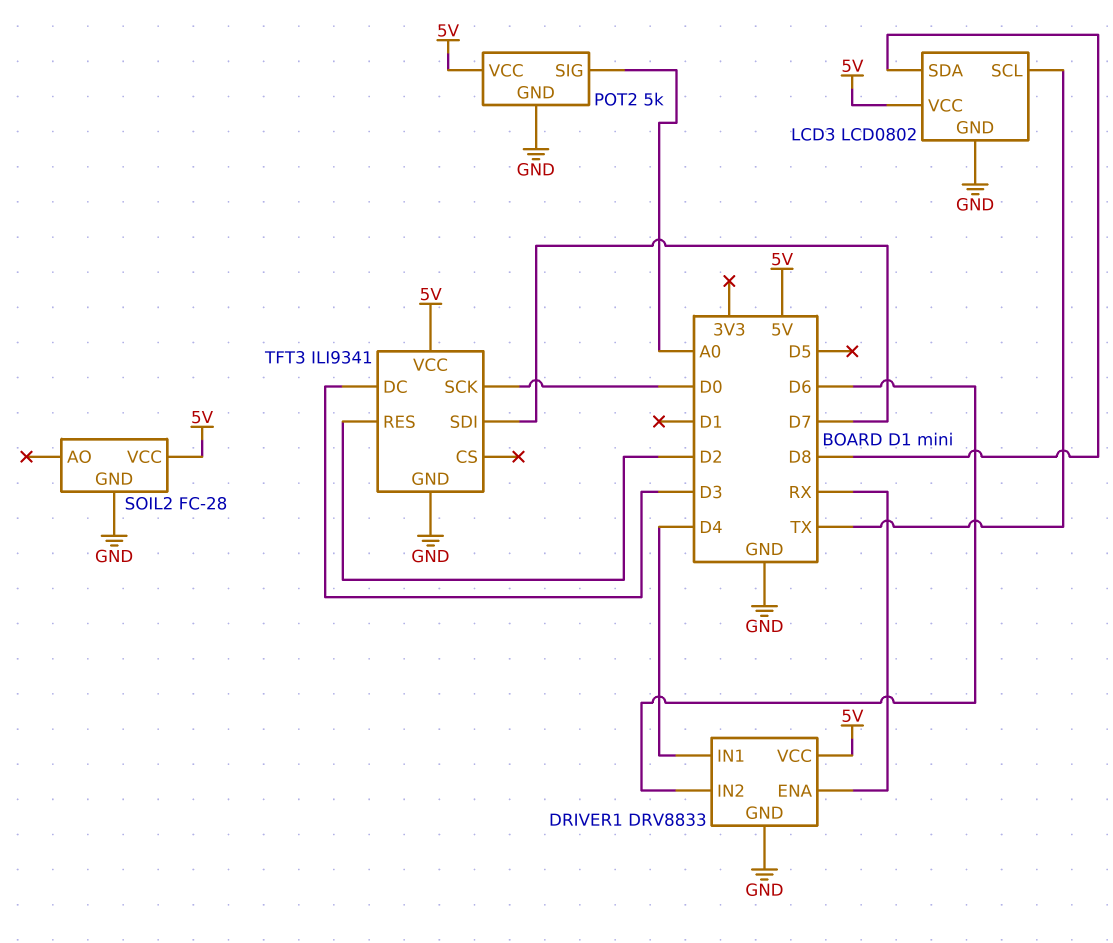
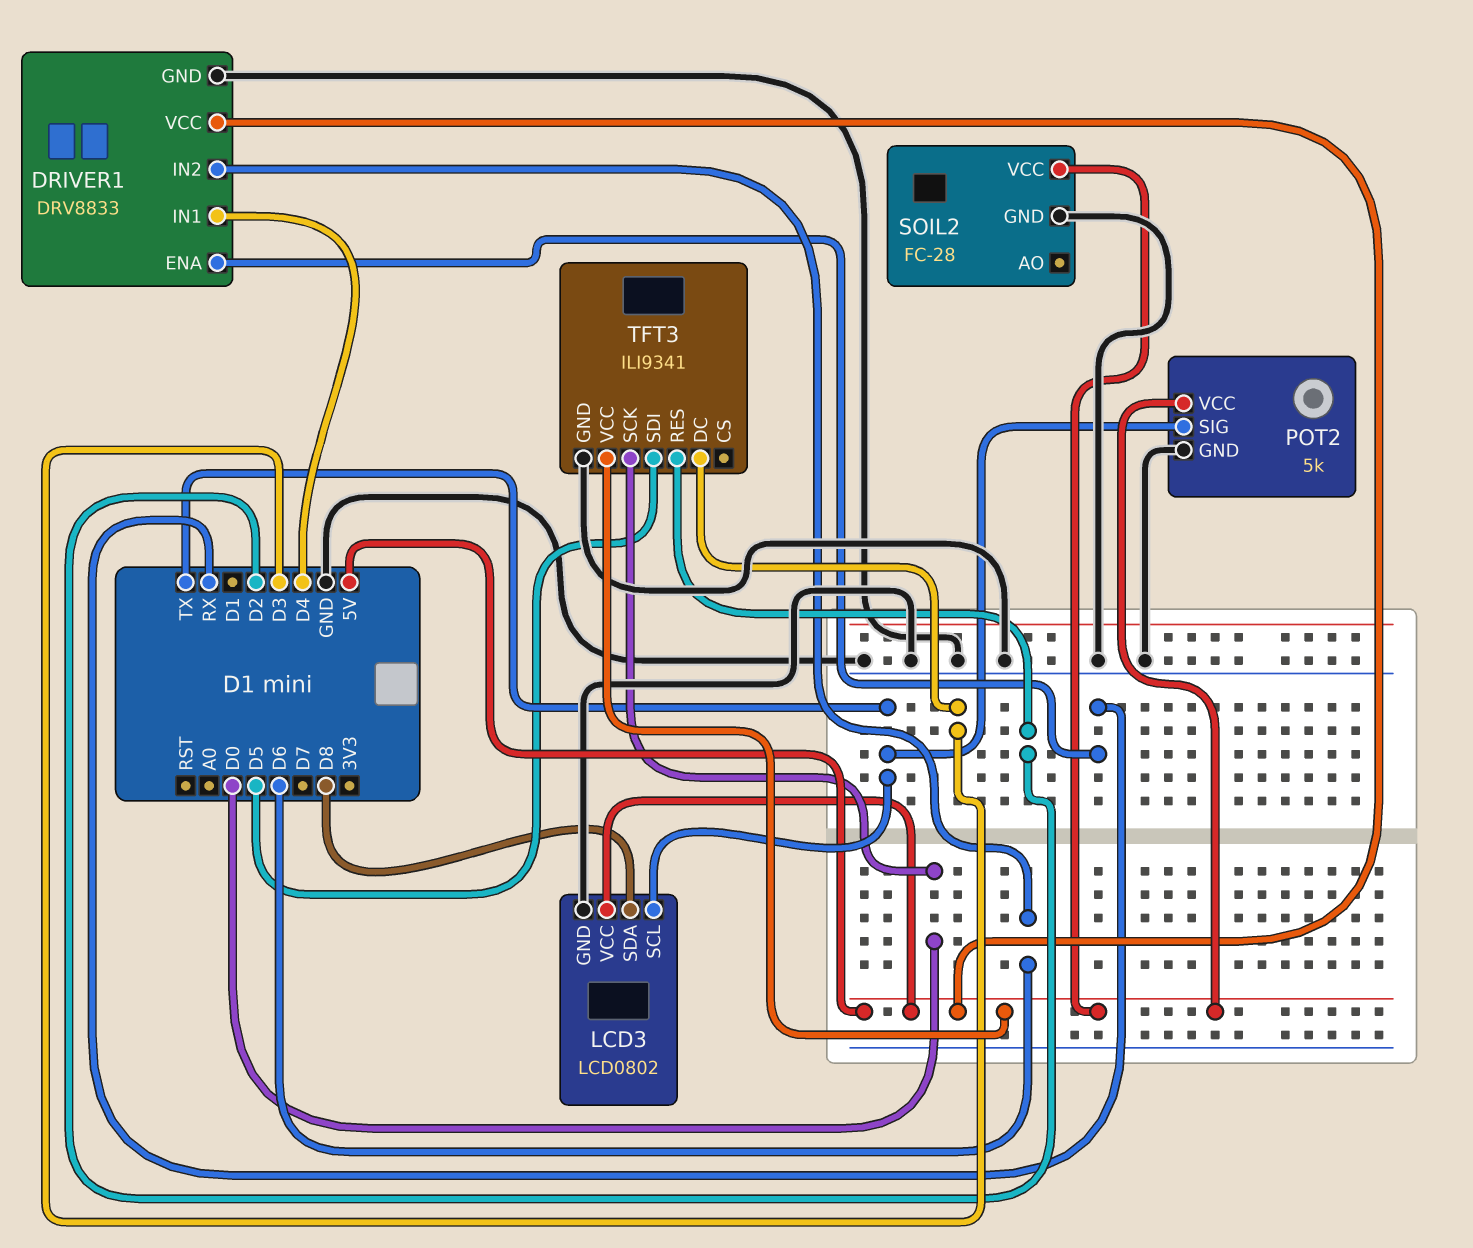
POT2 pin SIG: A0 -> TX
TFT3 pin SDI: D7 -> D5

